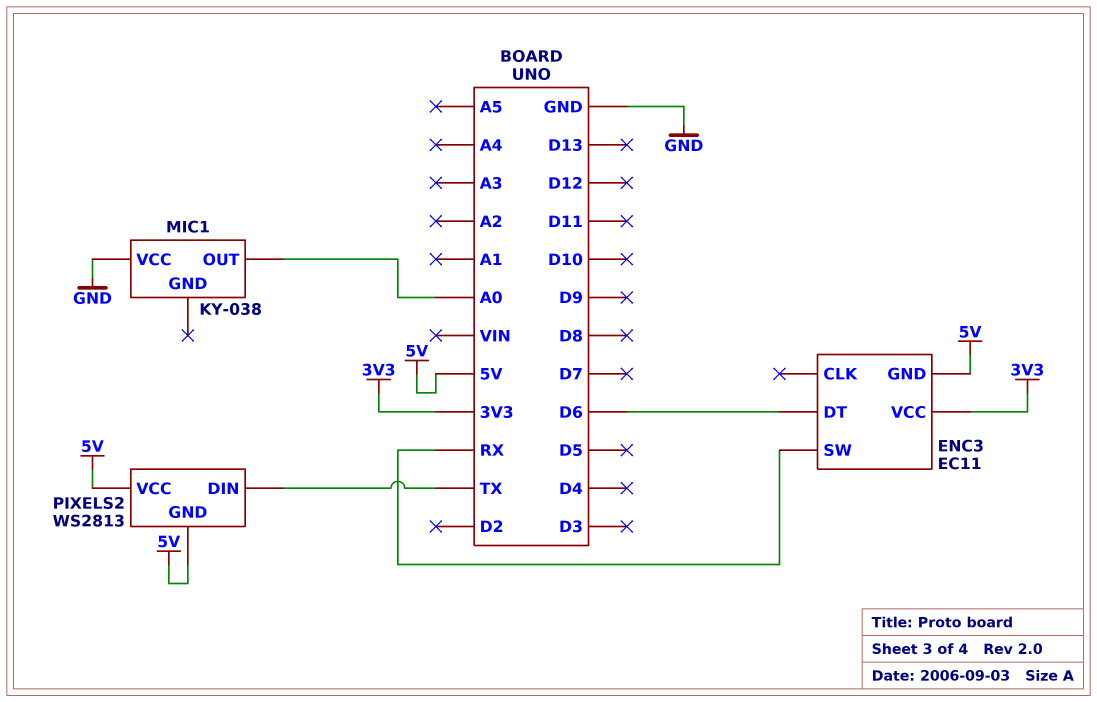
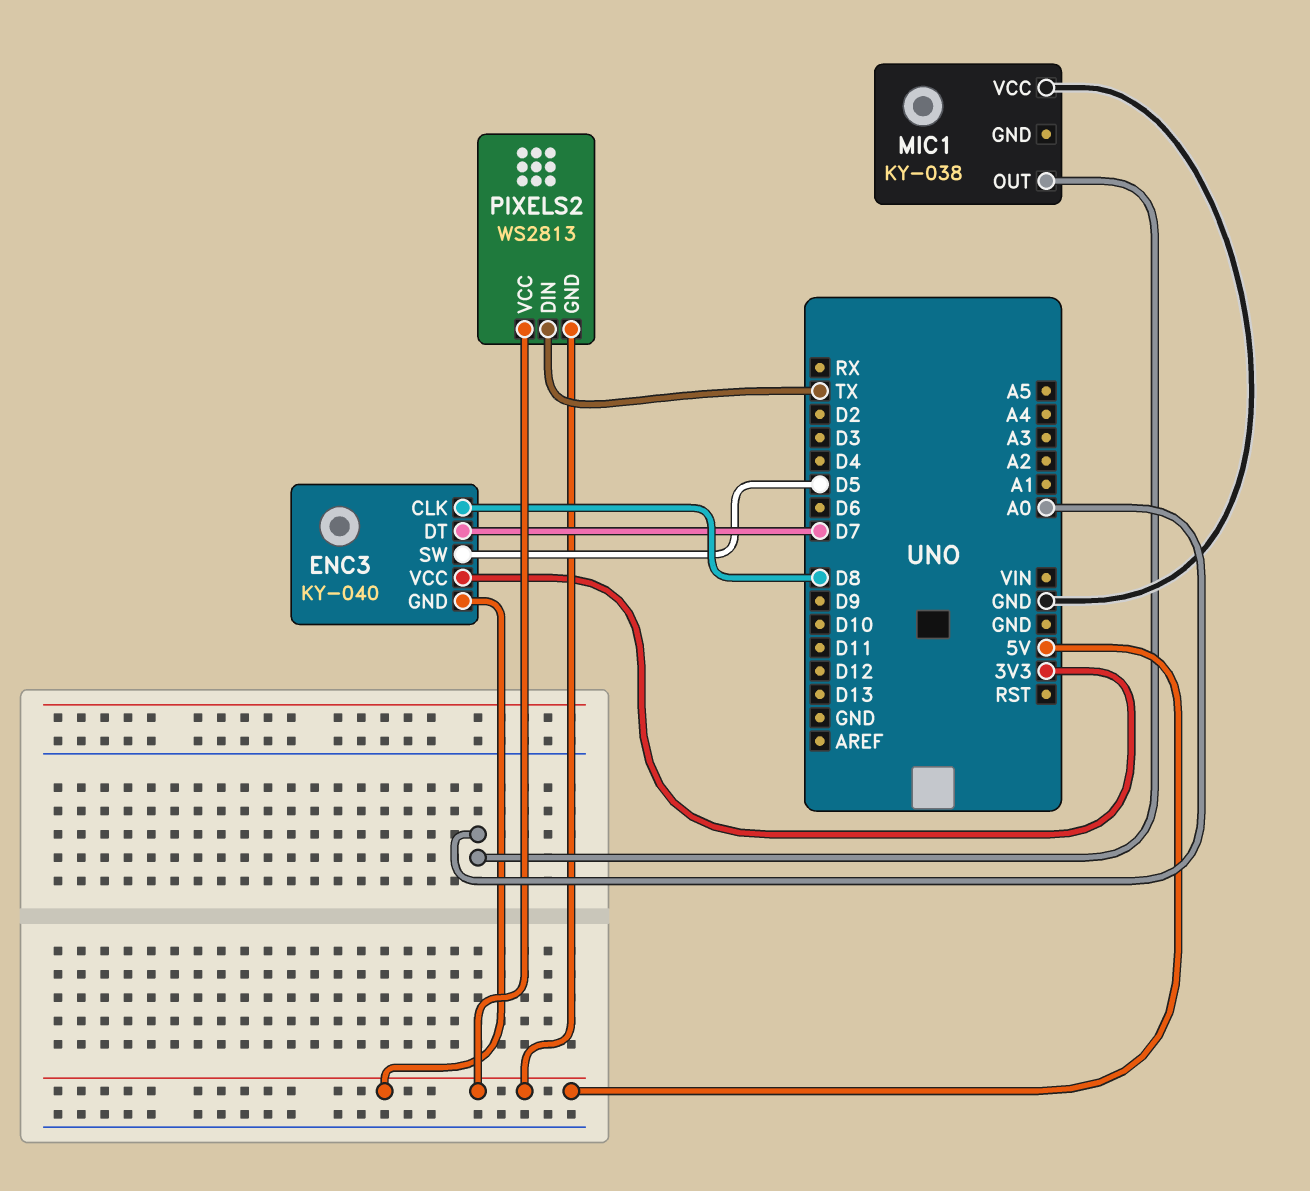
ENC3: EC11 -> KY-040
ENC3 pin CLK: none -> D8
ENC3 pin DT: D6 -> D7
ENC3 pin SW: RX -> D5

